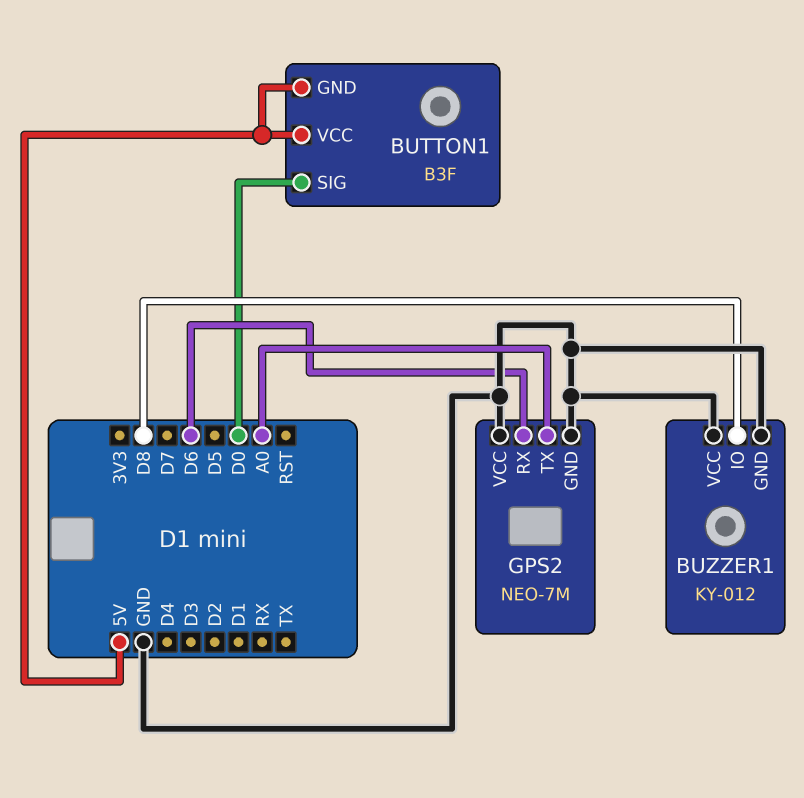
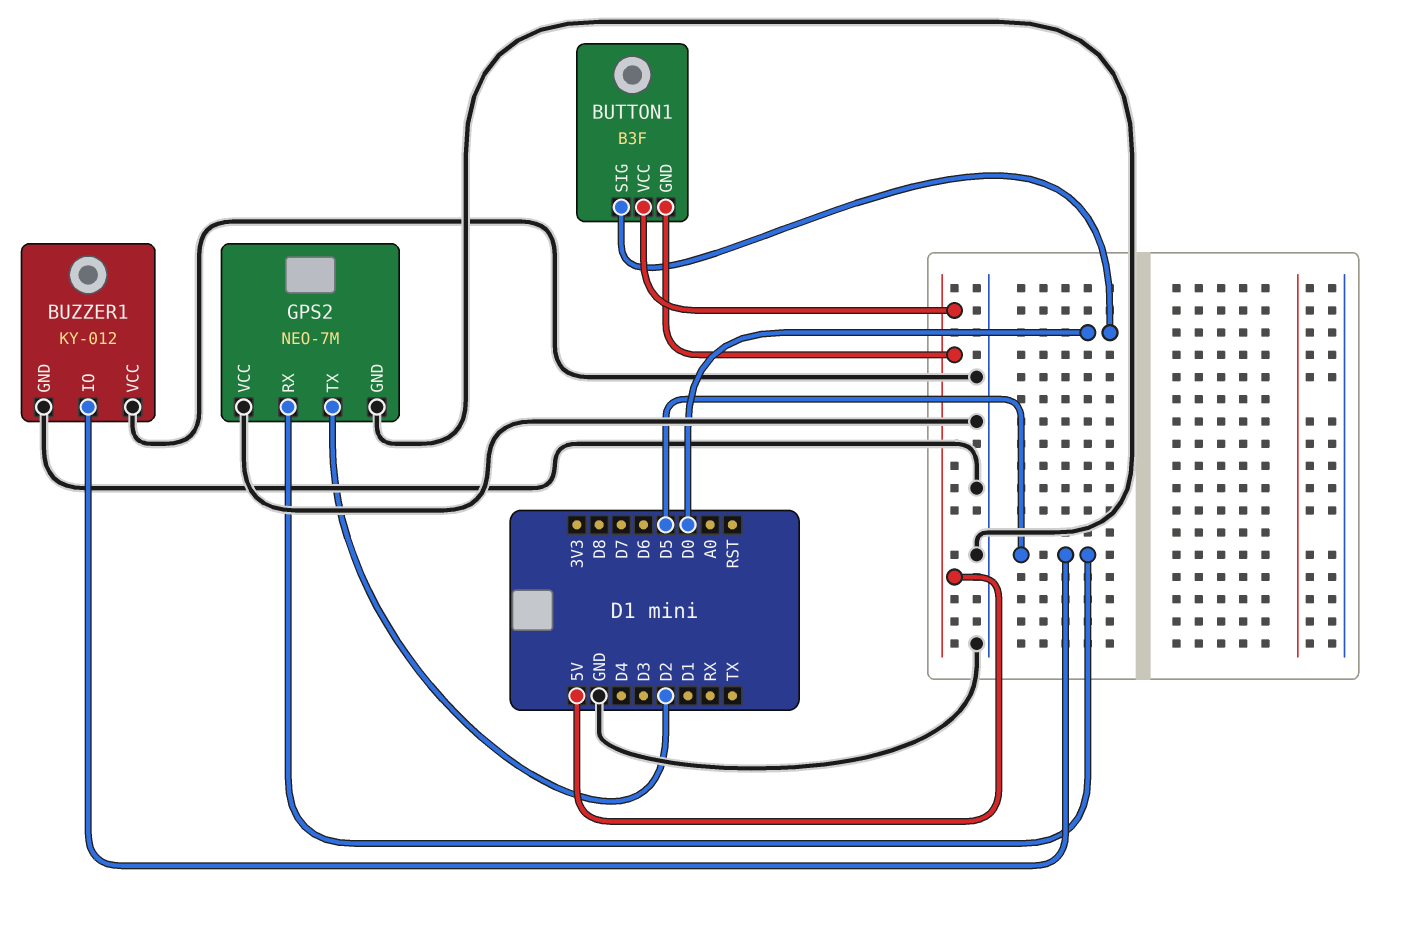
BUZZER1 pin IO: D8 -> D5
GPS2 pin RX: D6 -> D5
GPS2 pin TX: A0 -> D2

